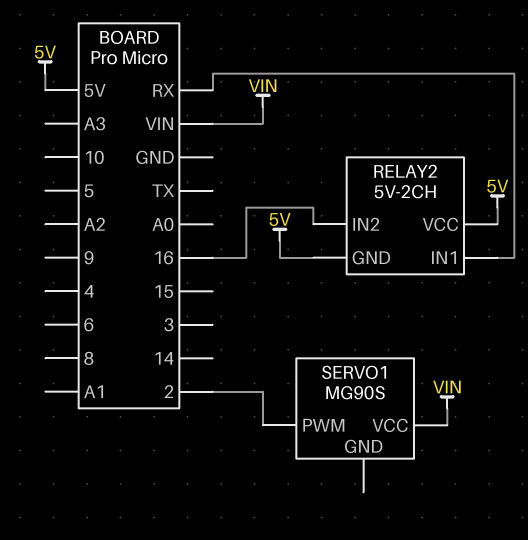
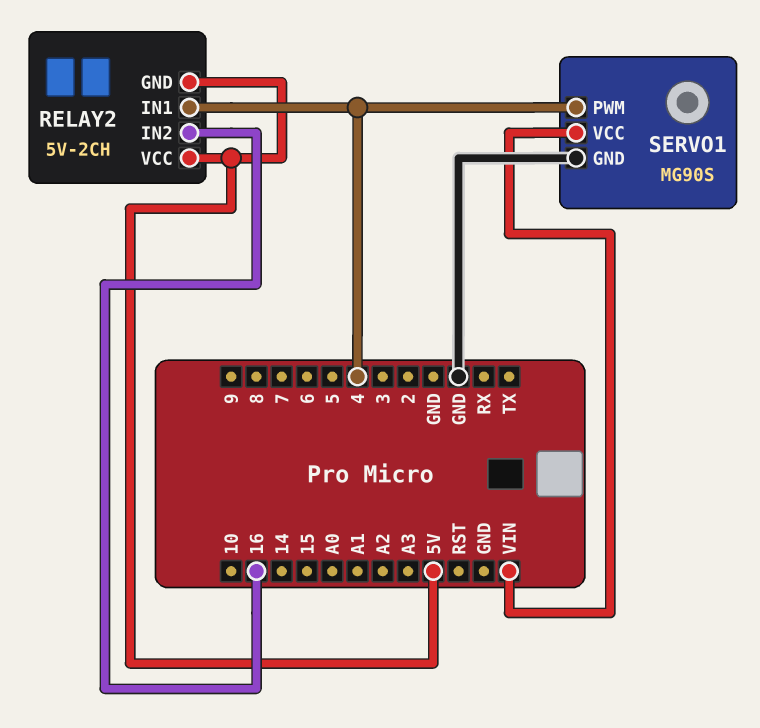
RELAY2 pin IN1: RX -> 4
SERVO1 pin GND: none -> GND
SERVO1 pin PWM: 2 -> 4

